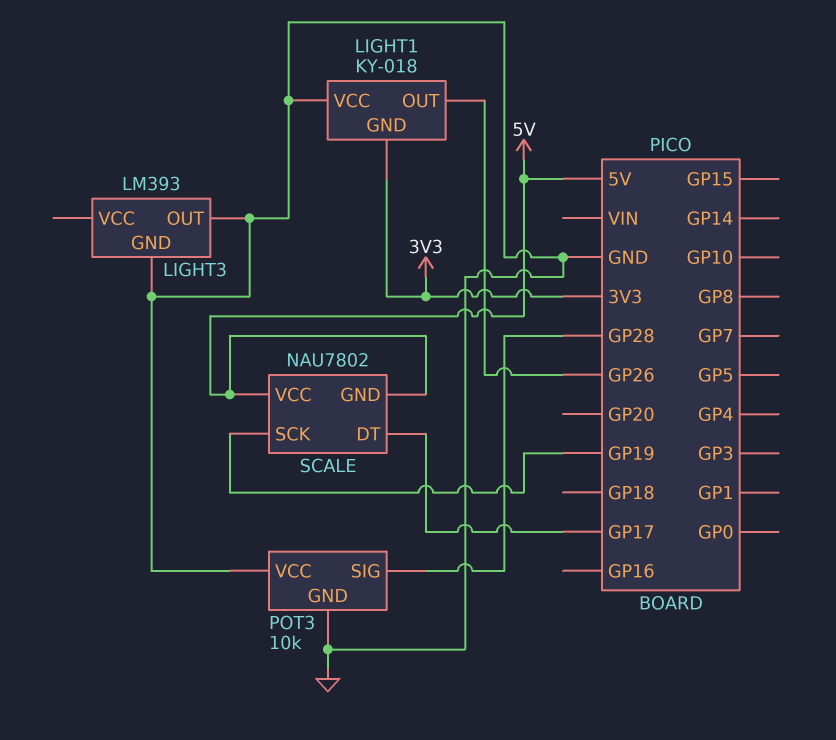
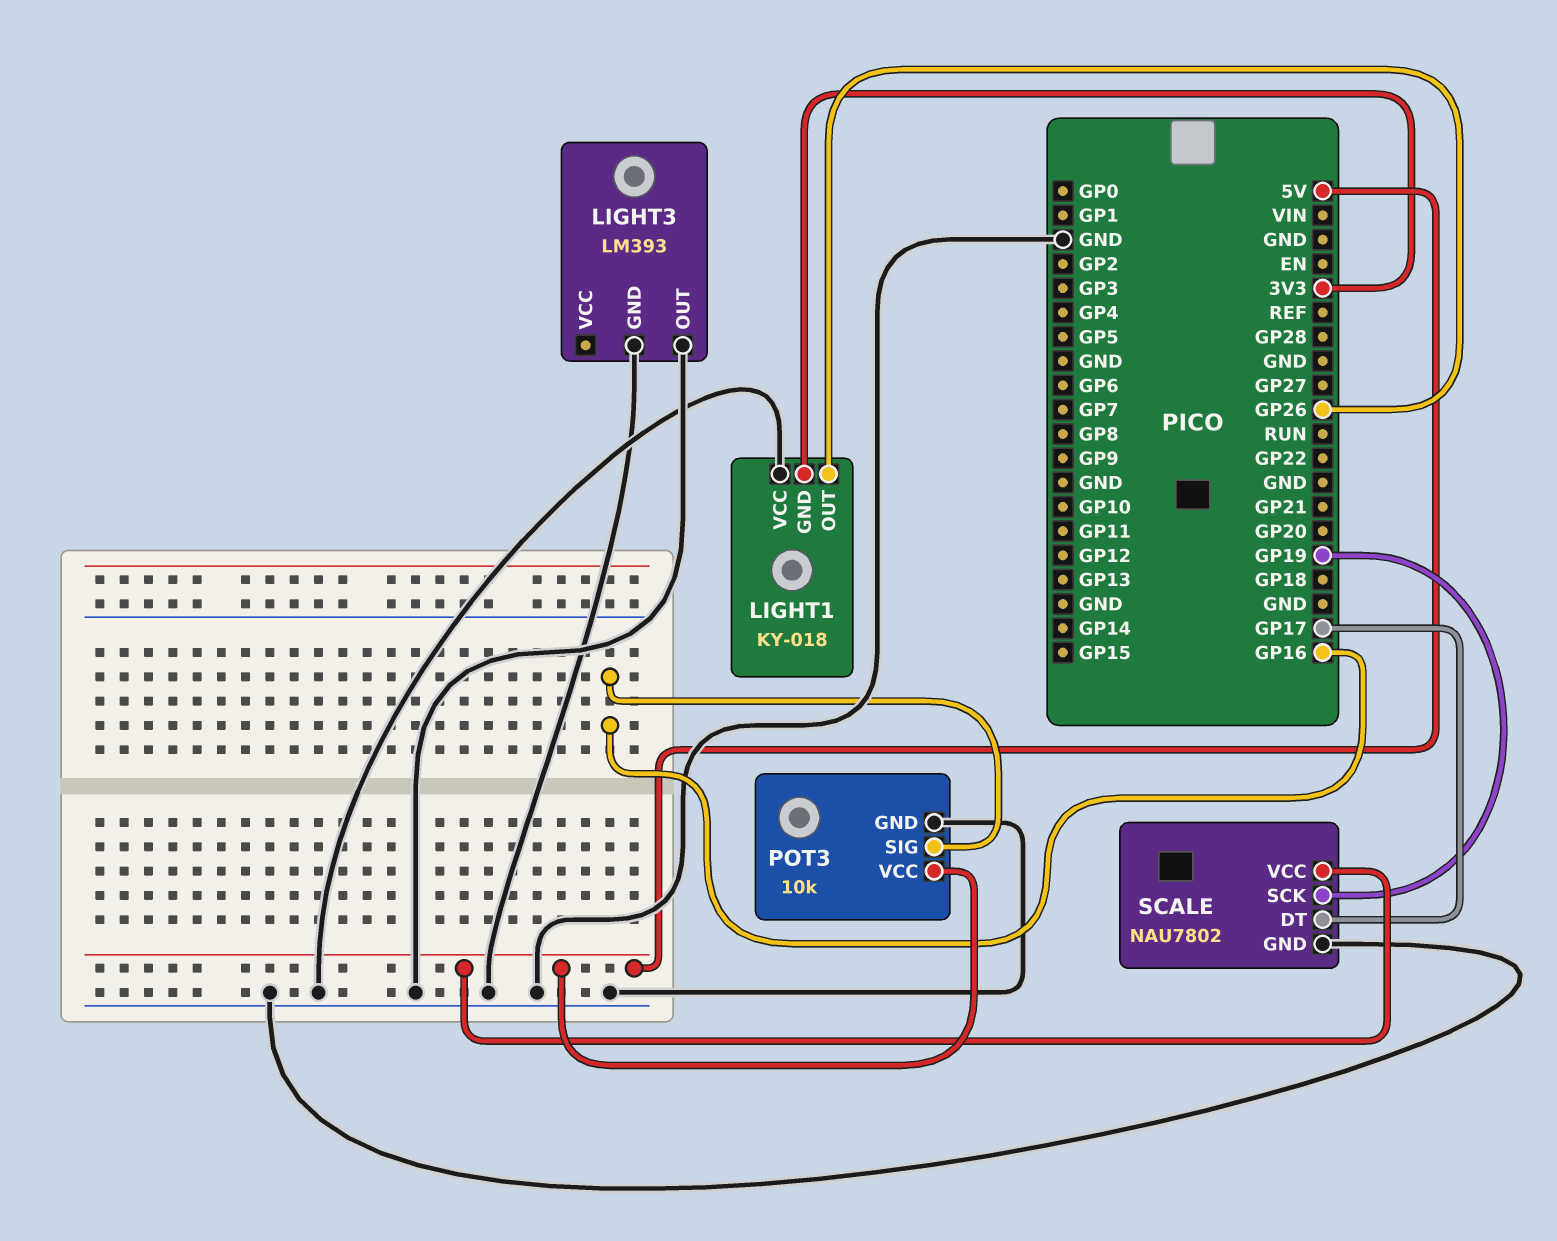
POT3 pin SIG: GP28 -> GP16
POT3 pin VCC: GND -> 5V
SCALE pin GND: 5V -> GND

